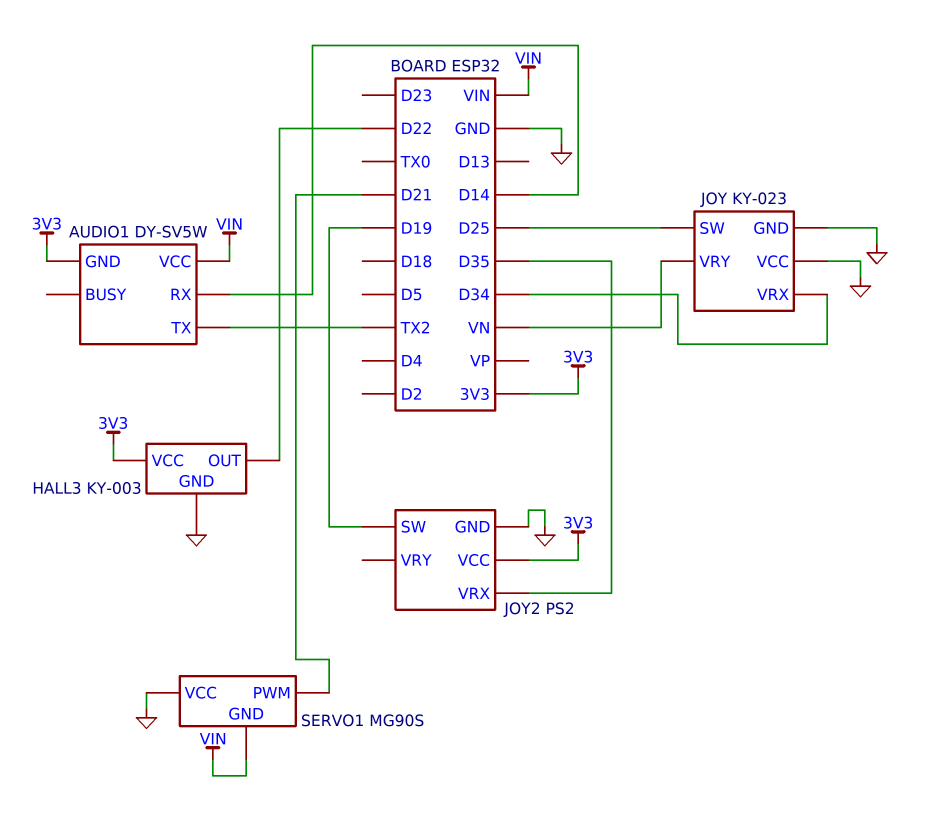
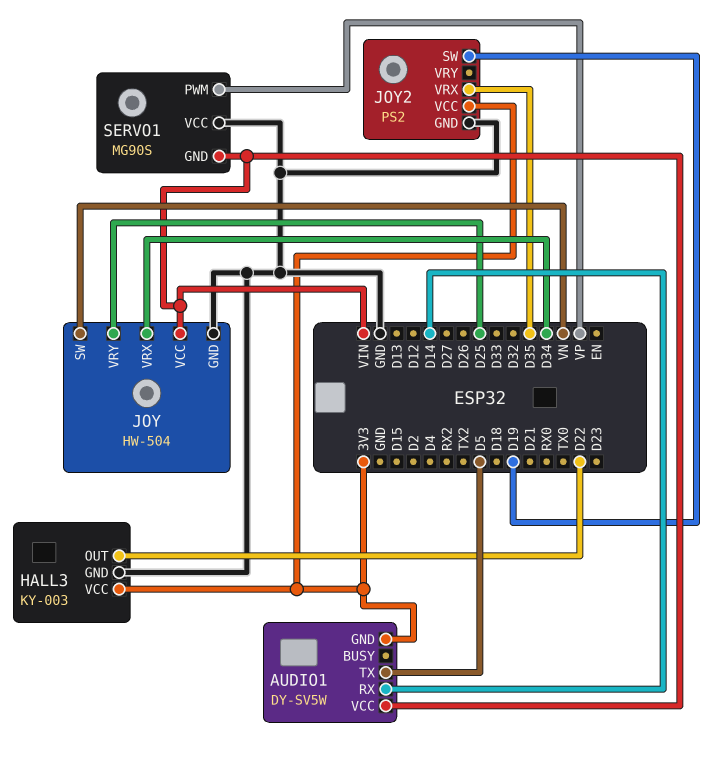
AUDIO1 pin TX: TX2 -> D5
JOY: KY-023 -> HW-504
JOY pin SW: D25 -> VN
JOY pin VCC: GND -> VIN
JOY pin VRY: VN -> D25
SERVO1 pin PWM: D21 -> VP

